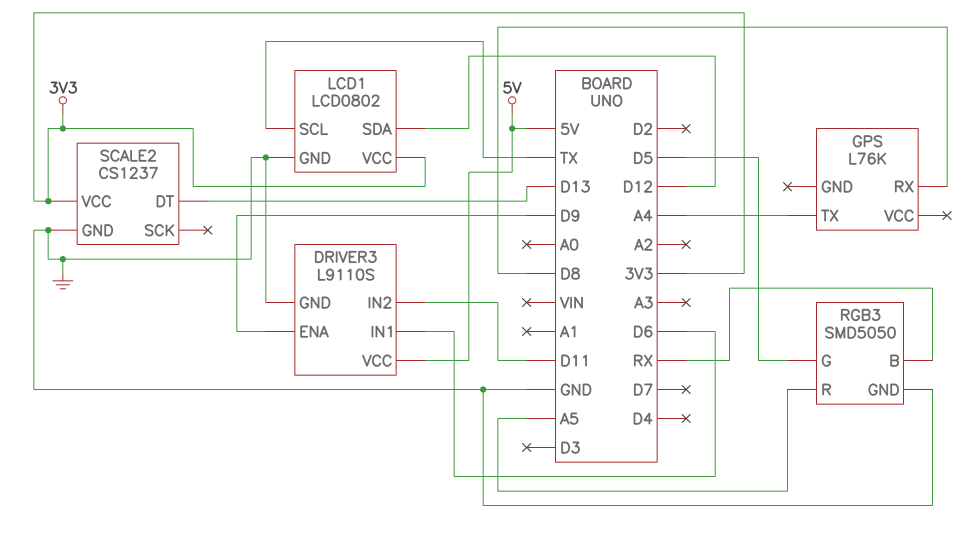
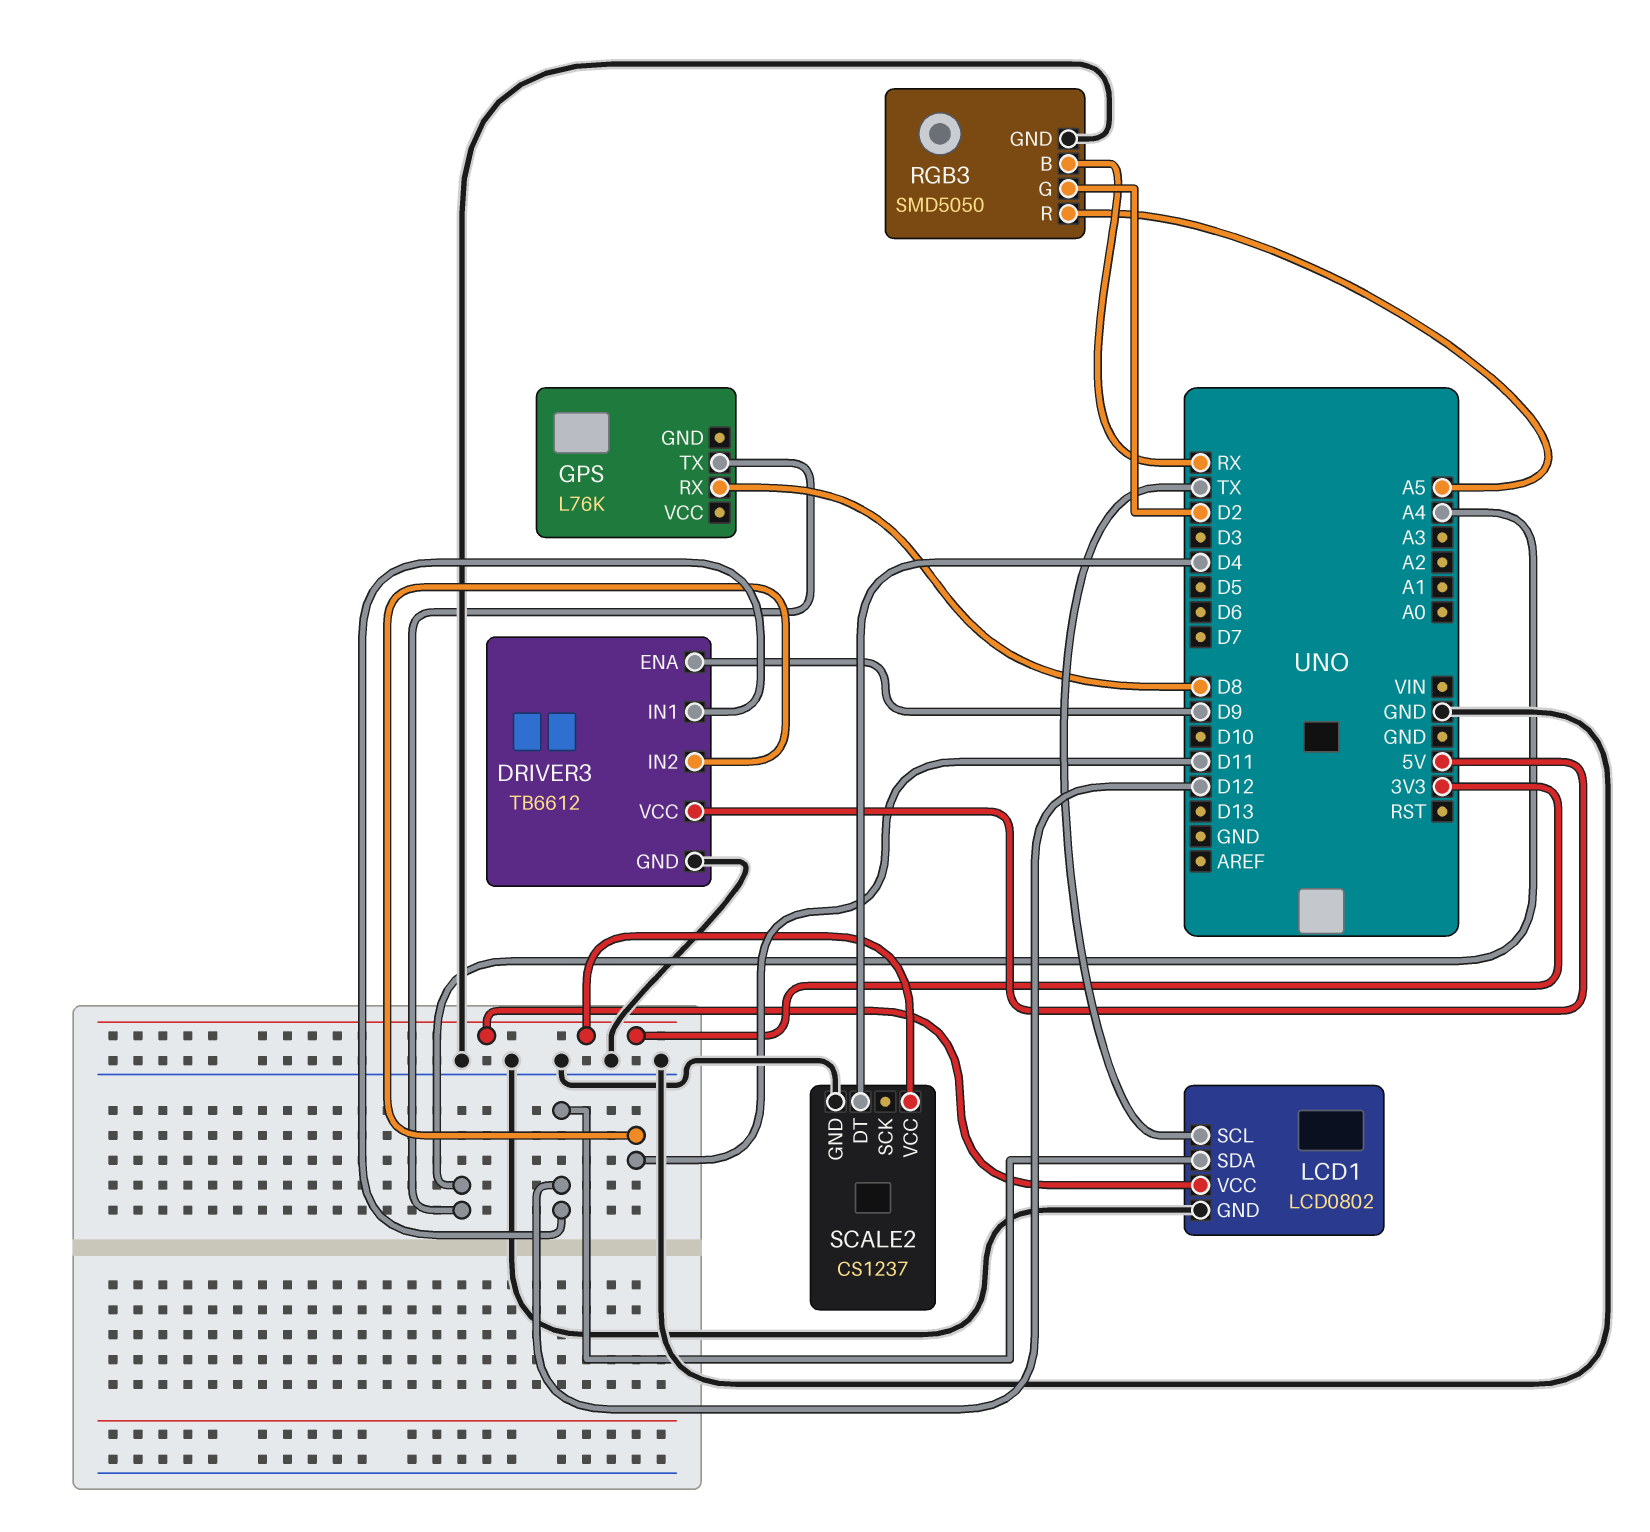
DRIVER3: L9110S -> TB6612
DRIVER3 pin IN1: D6 -> D12
RGB3 pin G: D5 -> D2
SCALE2 pin DT: D13 -> D4

